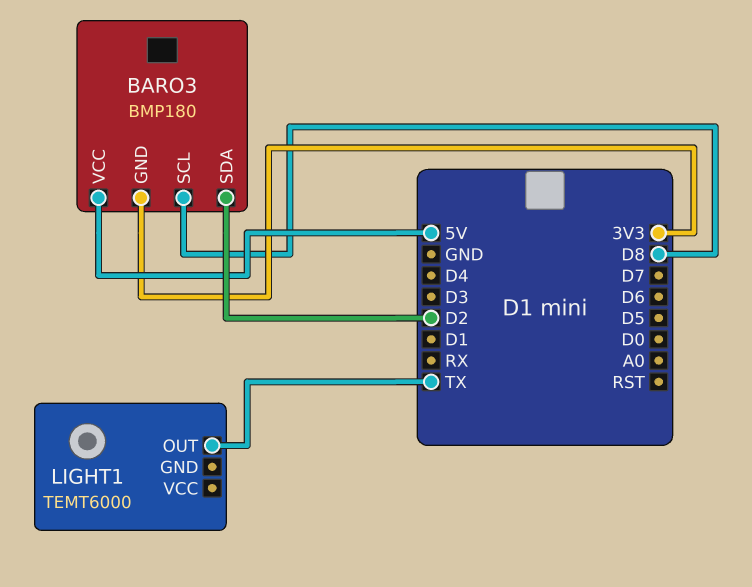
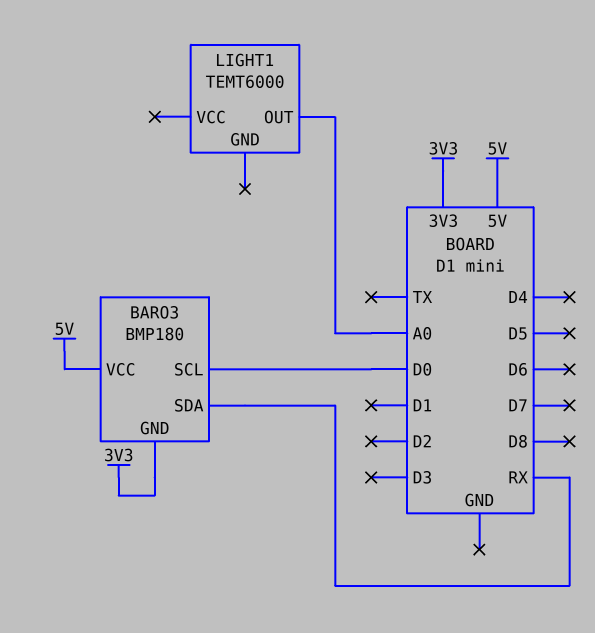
BARO3 pin SCL: D8 -> D0
BARO3 pin SDA: D2 -> RX
LIGHT1 pin OUT: TX -> A0

